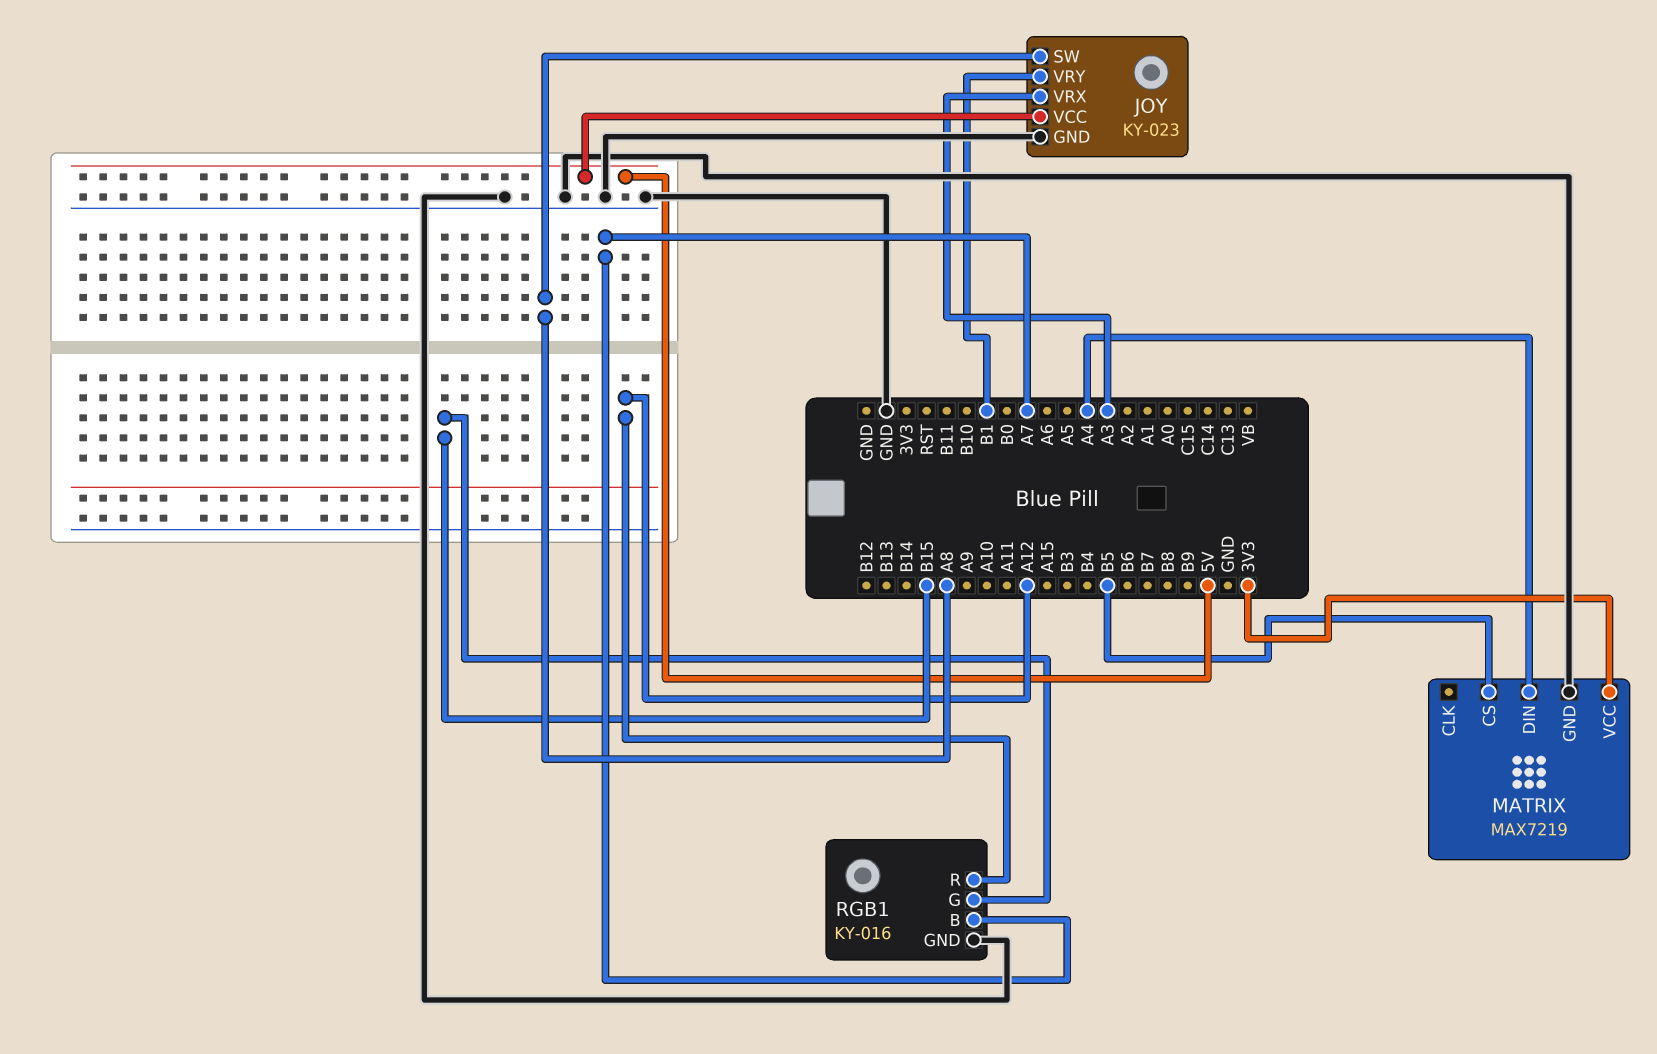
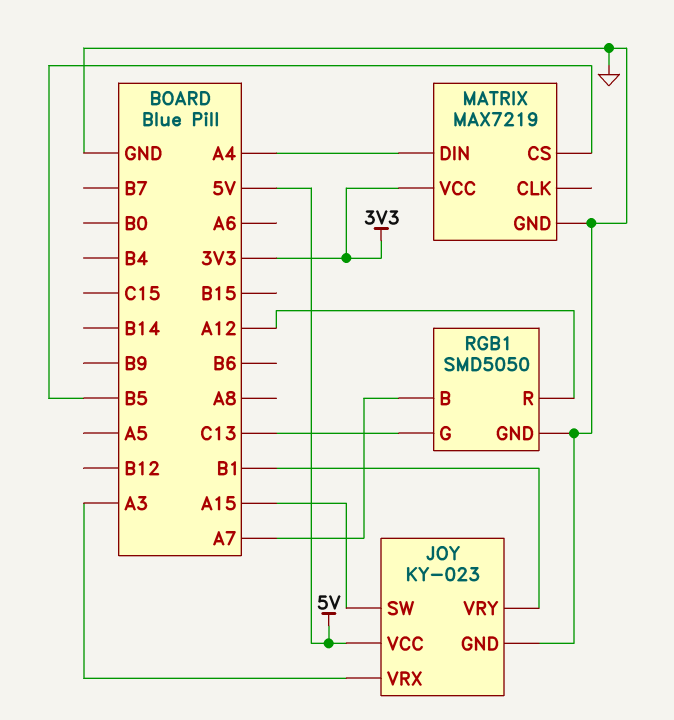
JOY pin SW: A8 -> A15
RGB1: KY-016 -> SMD5050
RGB1 pin G: B15 -> C13

